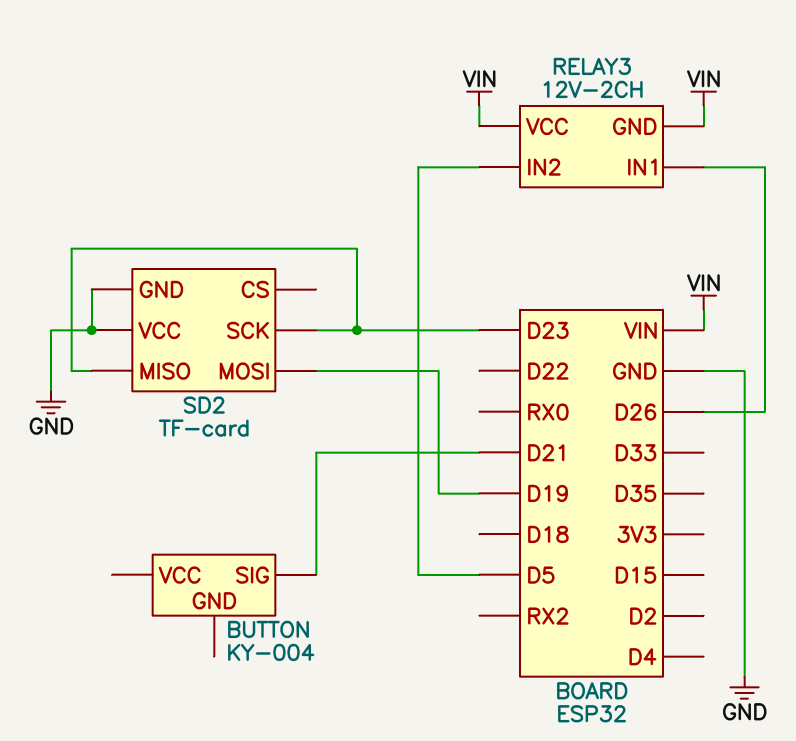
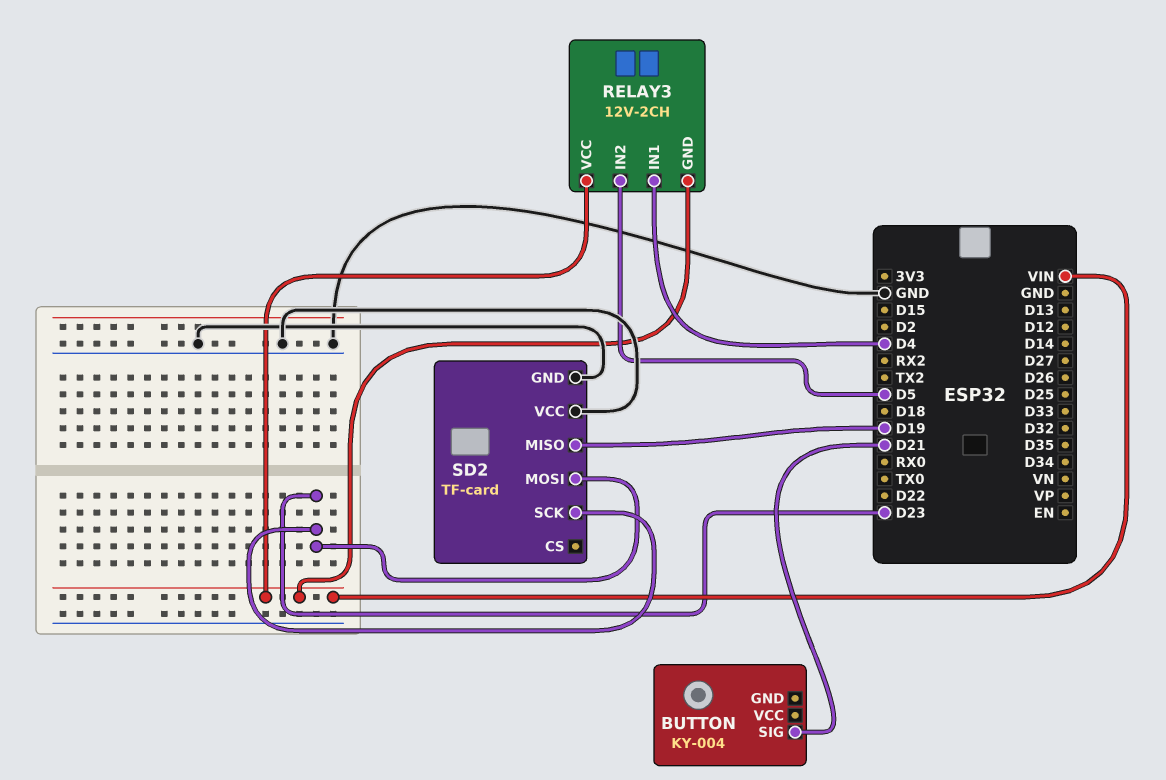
RELAY3 pin IN1: D26 -> D4
SD2 pin MISO: D23 -> D19
SD2 pin MOSI: D19 -> D23

